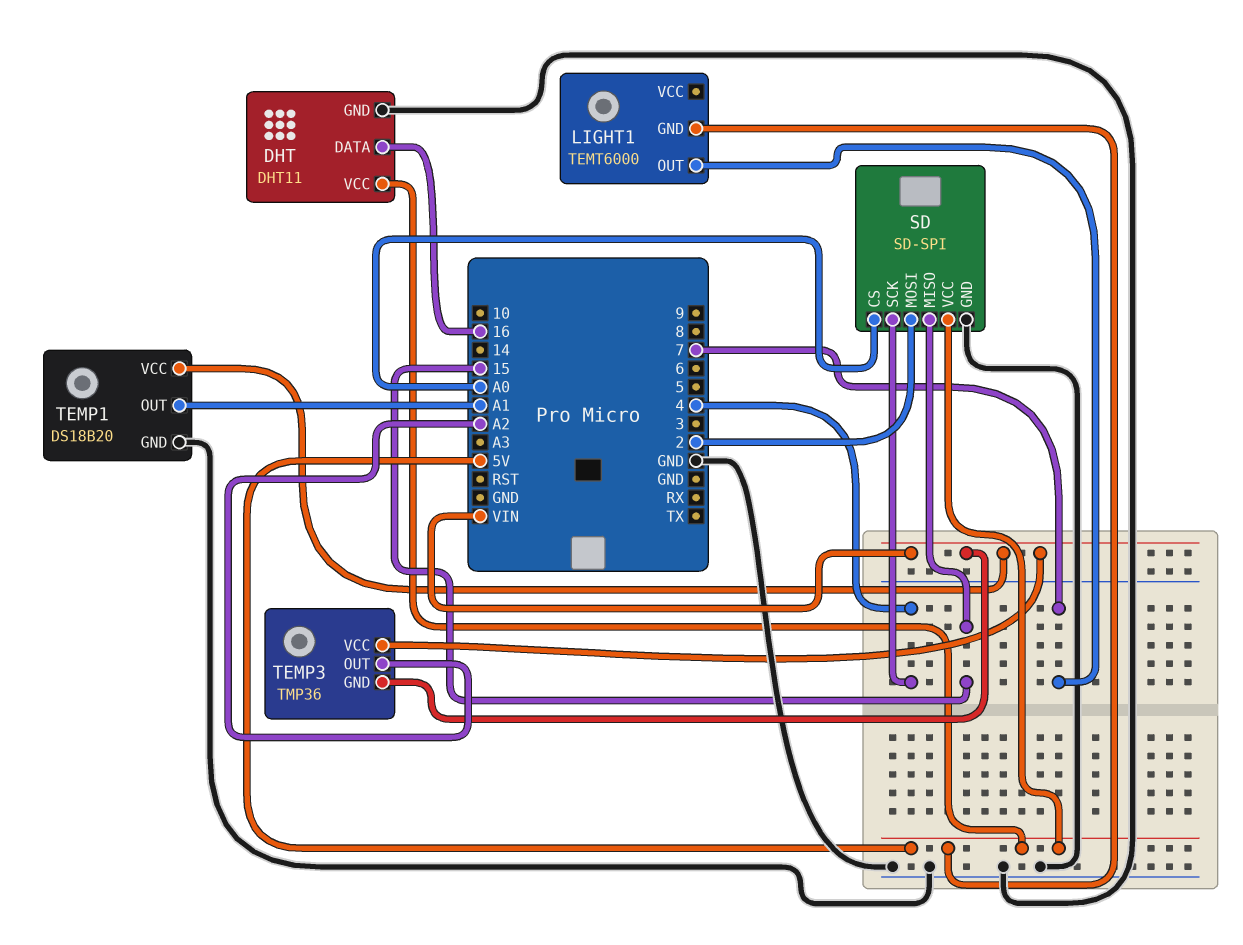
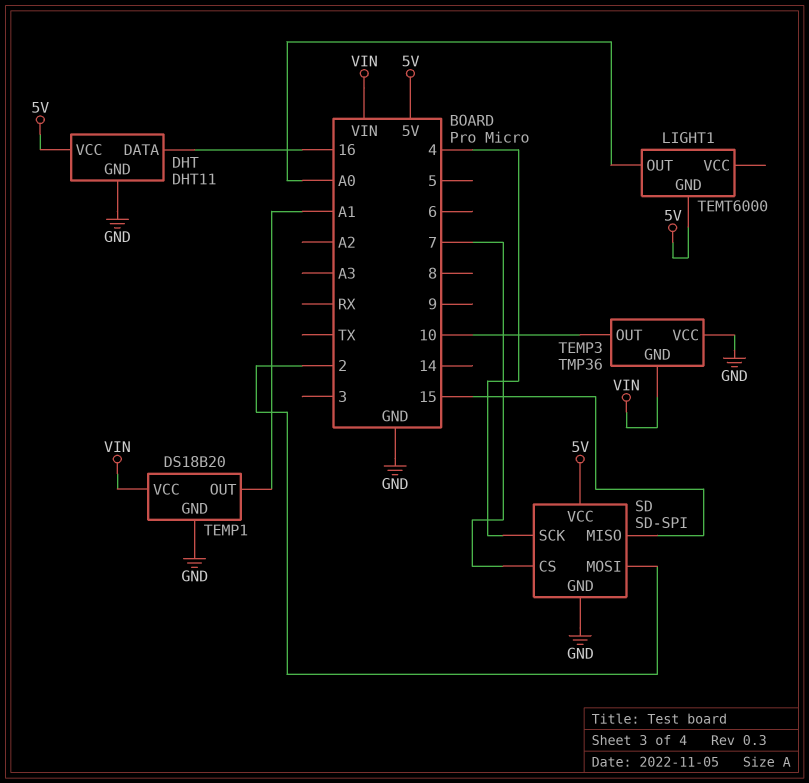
LIGHT1 pin OUT: 7 -> A0
SD pin CS: A0 -> 7
TEMP3 pin OUT: A2 -> 10
TEMP3 pin VCC: VIN -> GND

